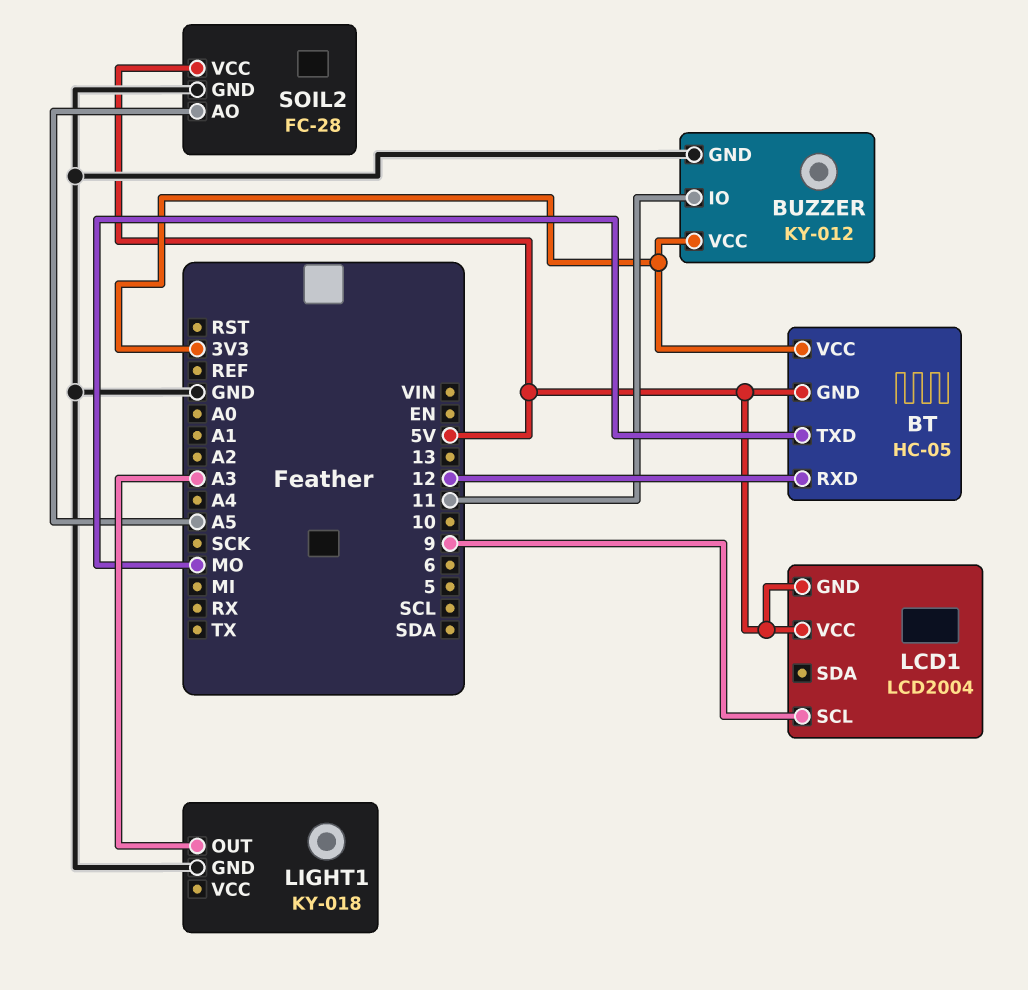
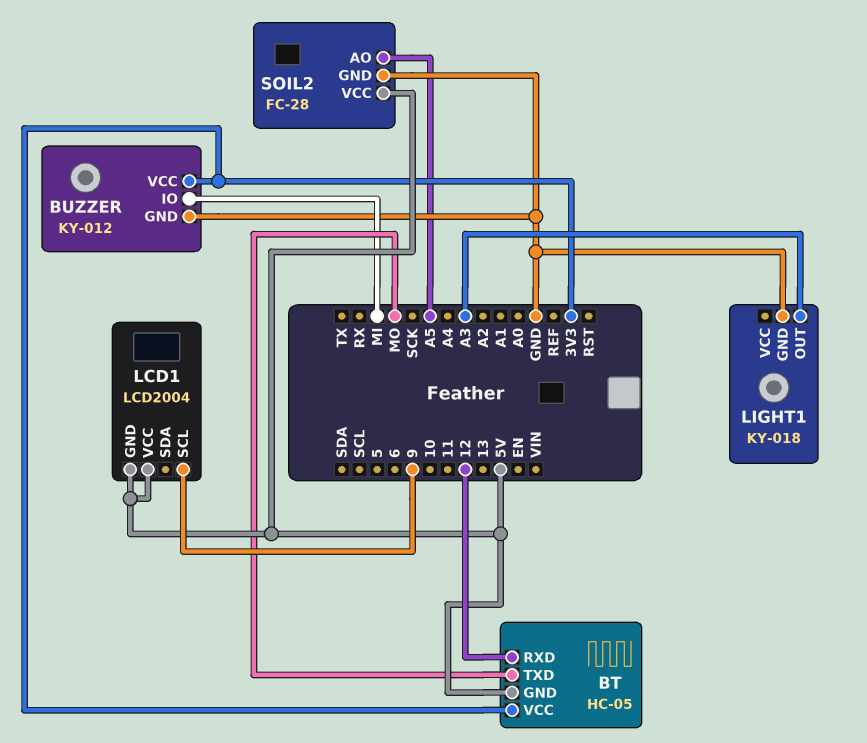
BUZZER pin IO: 11 -> MI

